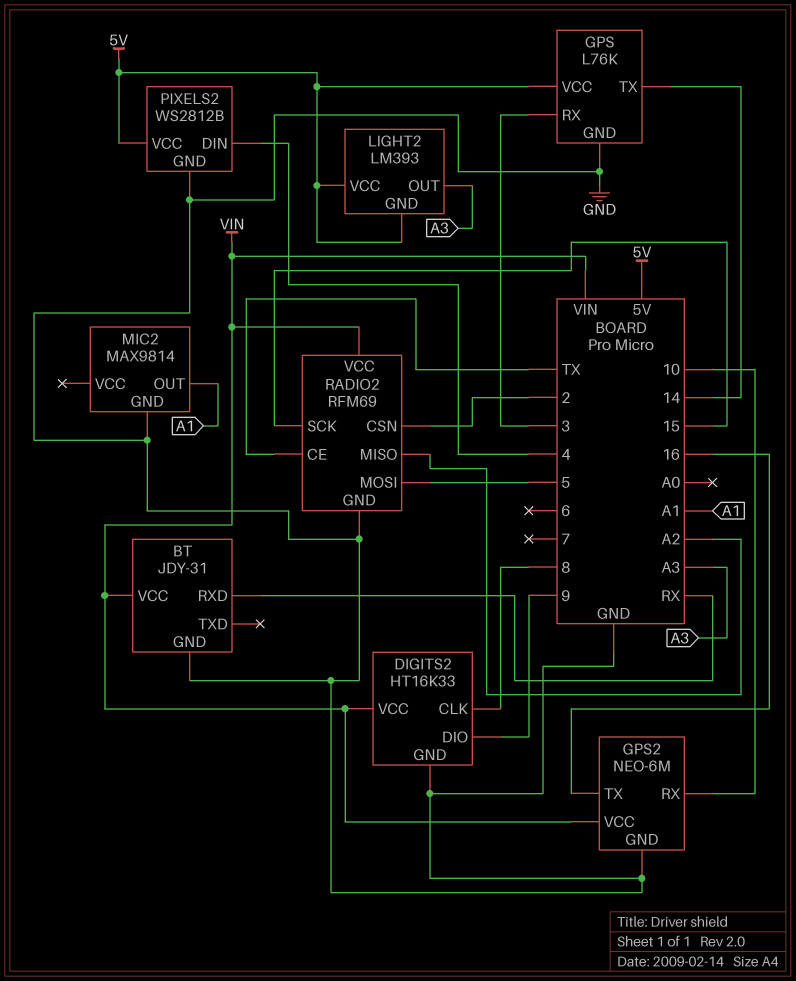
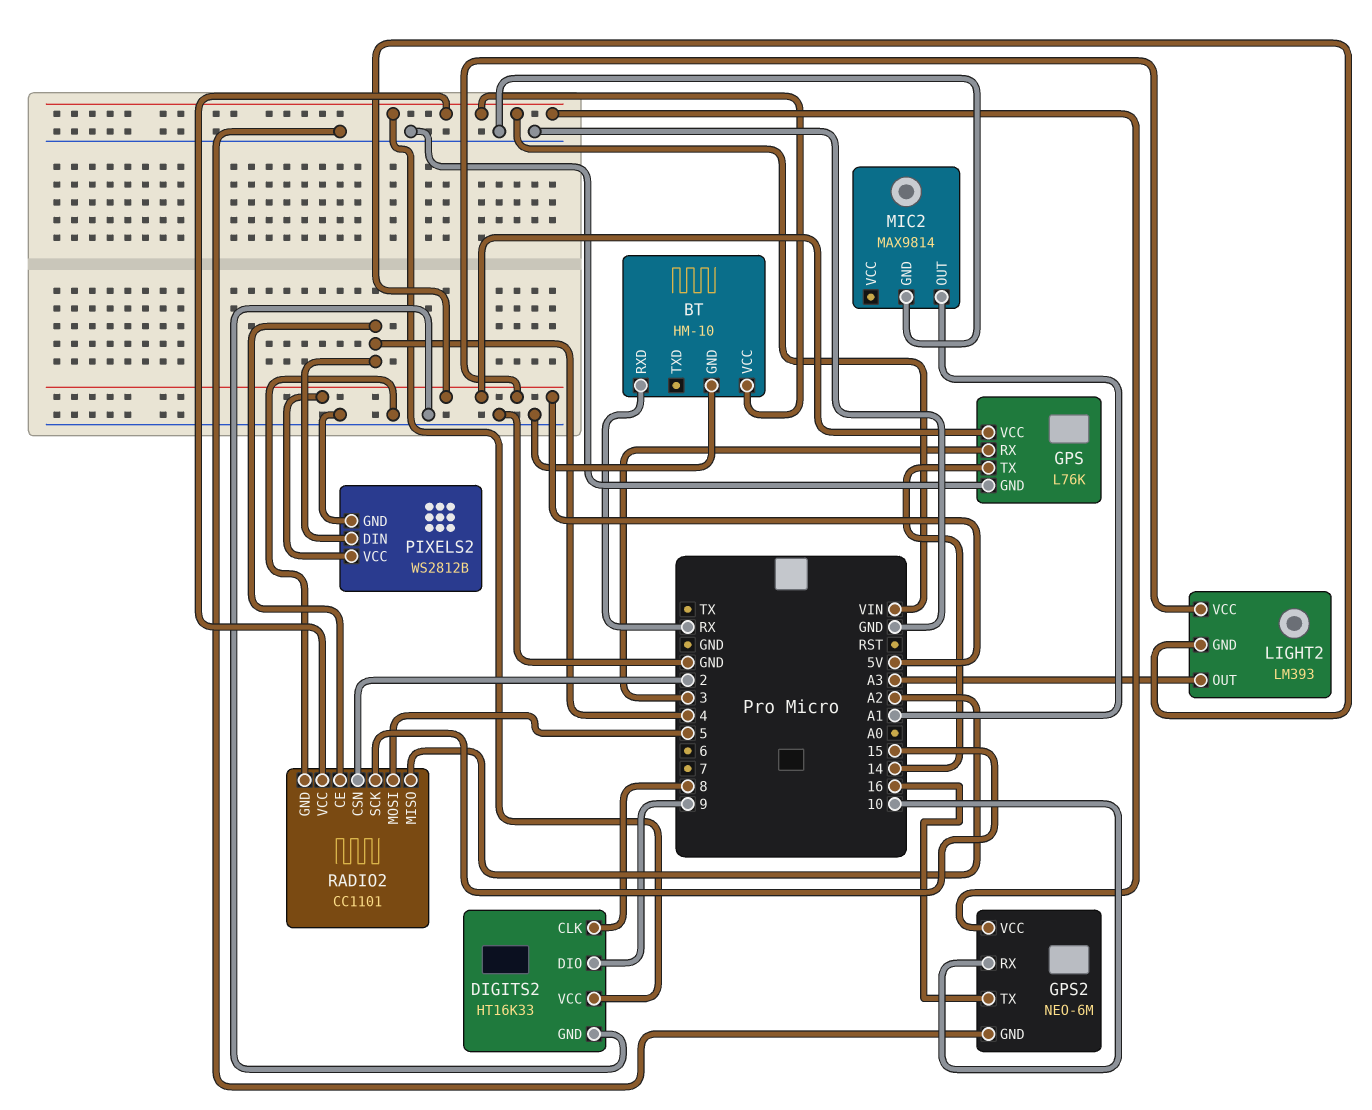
BT: JDY-31 -> HM-10
RADIO2: RFM69 -> CC1101
RADIO2 pin CE: TX -> 4

